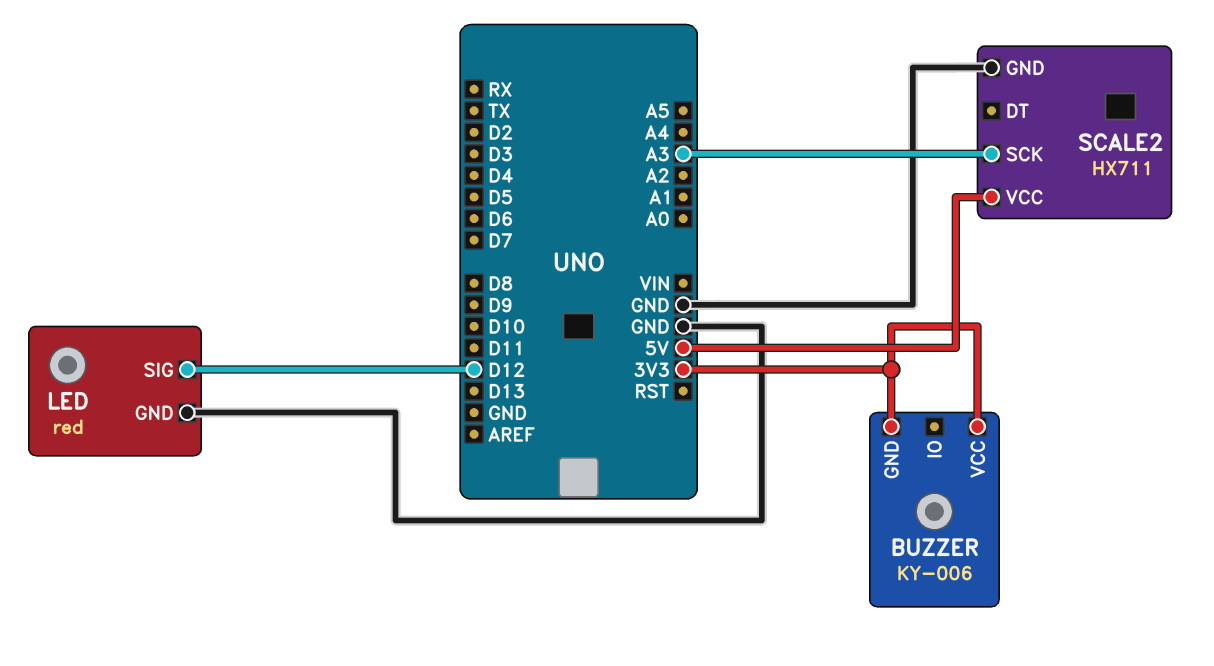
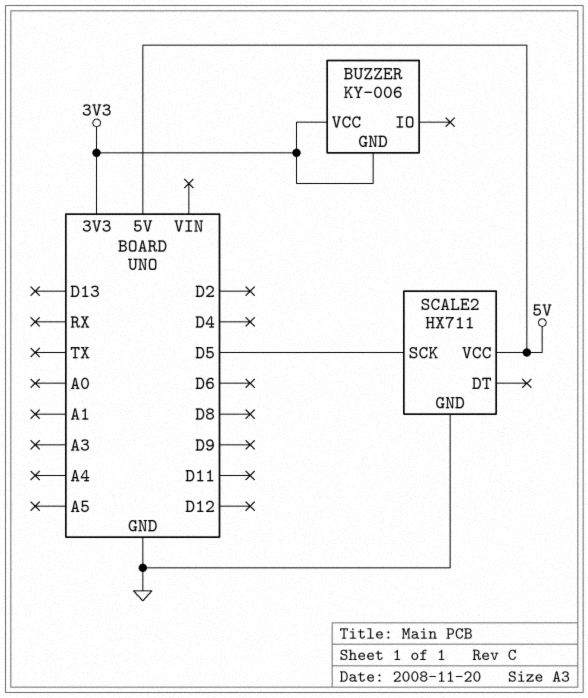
LED: red -> none
LED pin GND: GND -> none
LED pin SIG: D12 -> none
SCALE2 pin SCK: A3 -> D5

